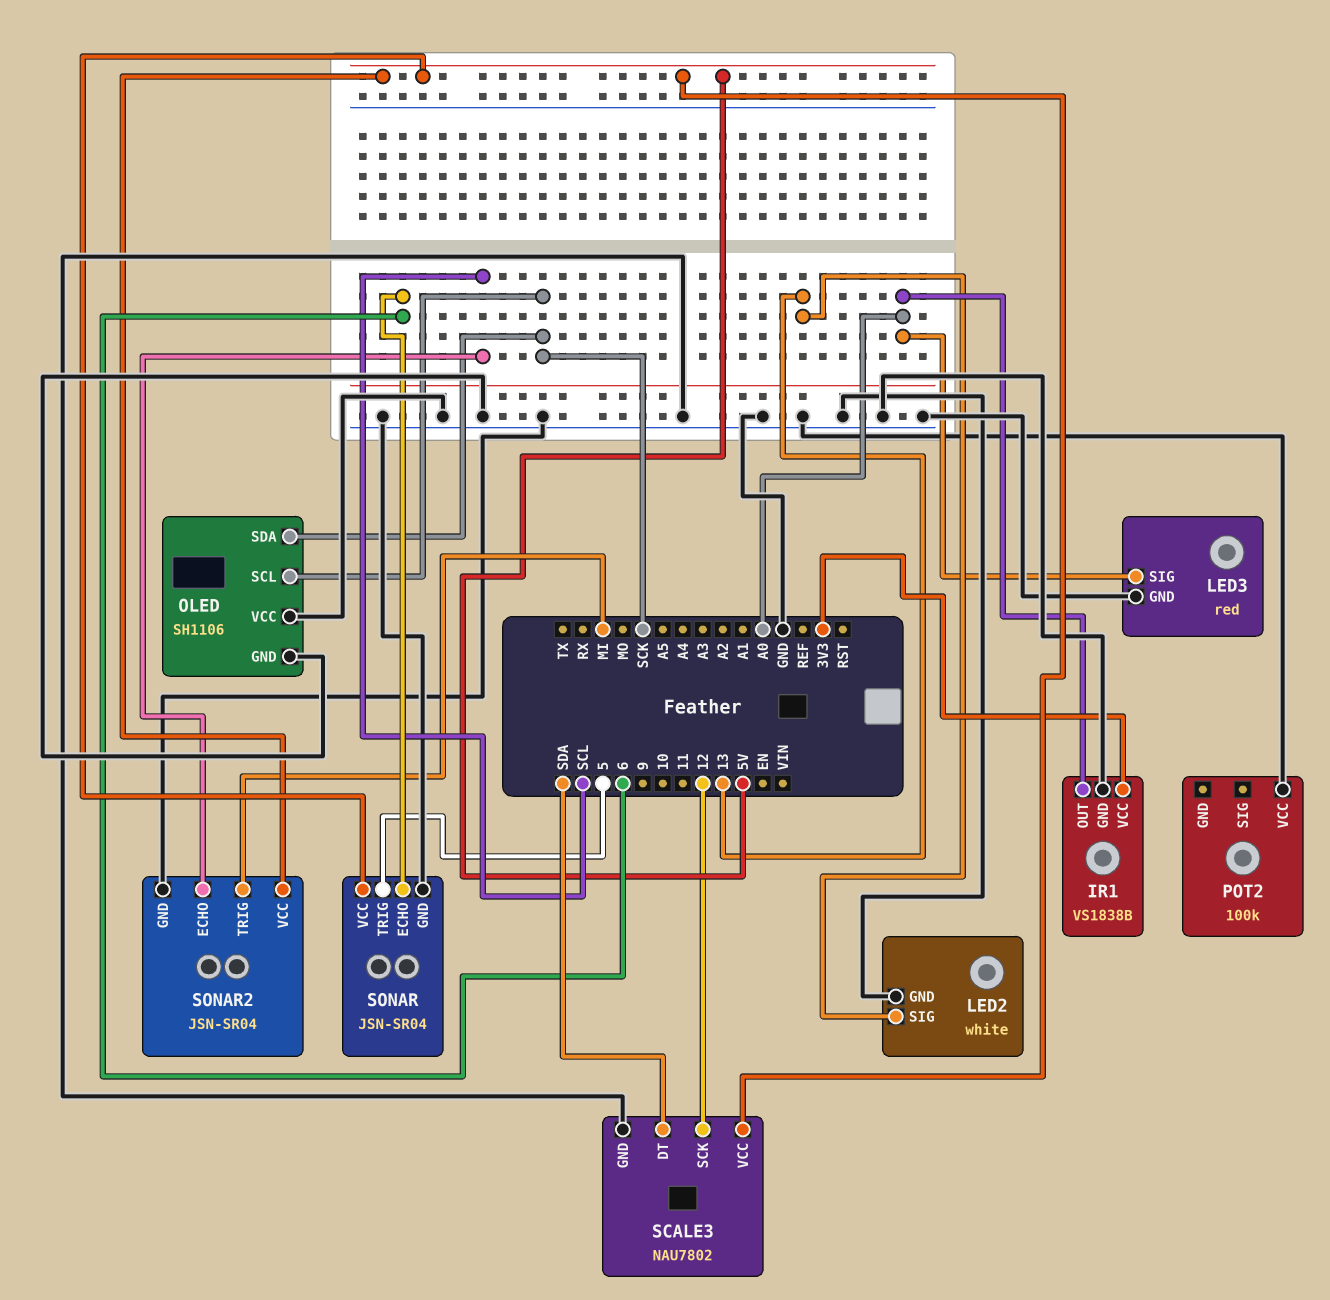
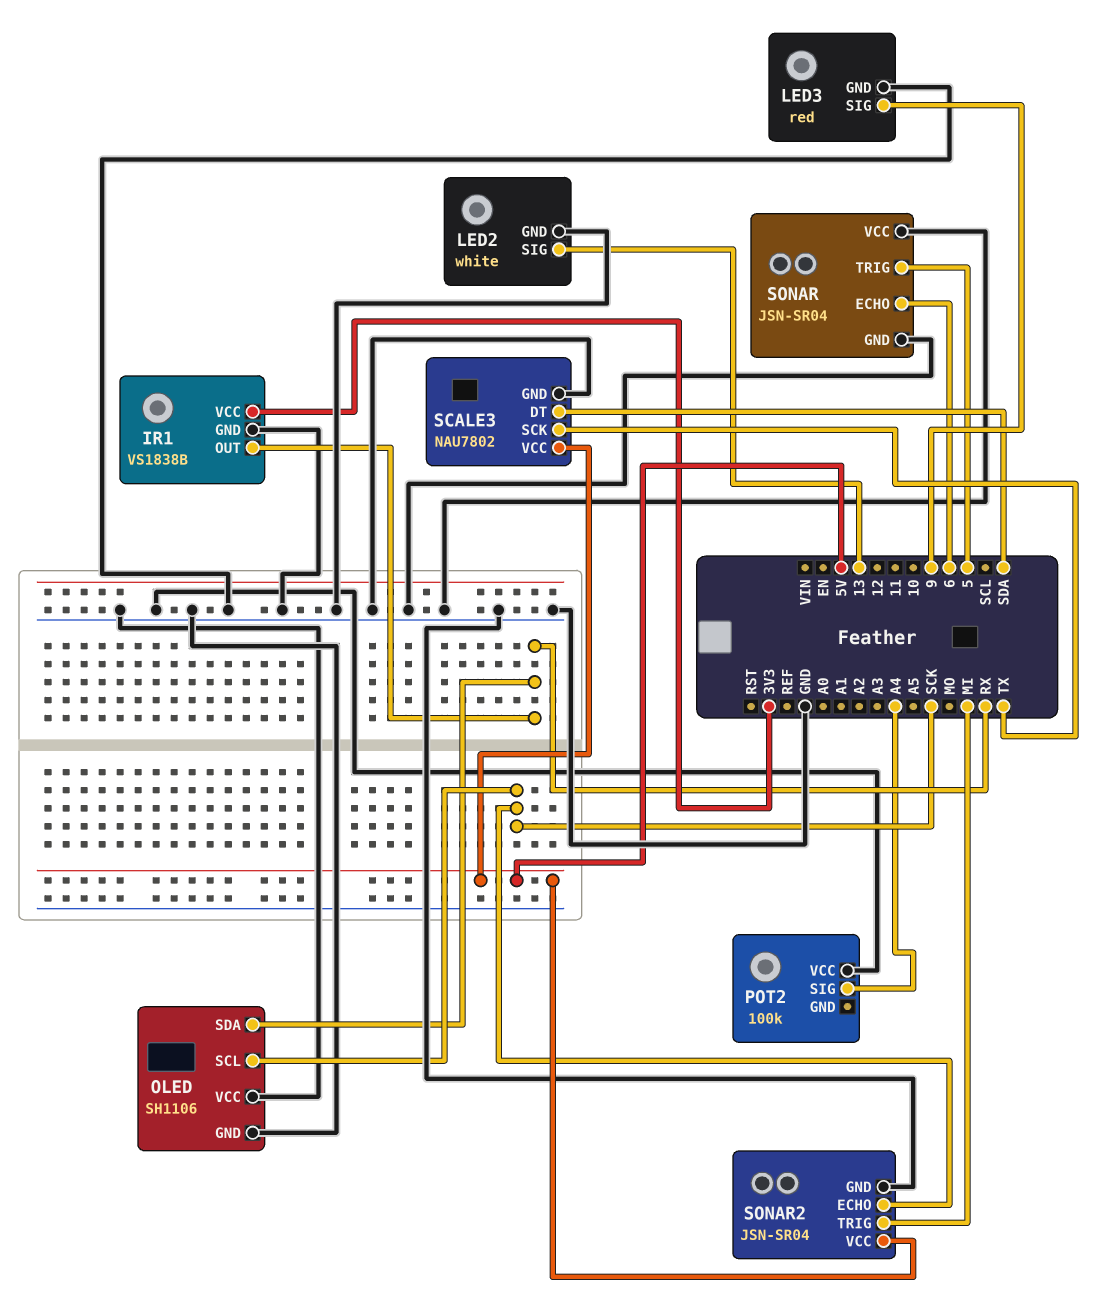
IR1 pin OUT: A0 -> RX
LED3 pin SIG: A0 -> 9
OLED pin SDA: SCK -> RX
POT2 pin SIG: none -> A4
SCALE3 pin SCK: 12 -> TX
SONAR pin VCC: 5V -> GND
SONAR2 pin ECHO: SCL -> SCK

